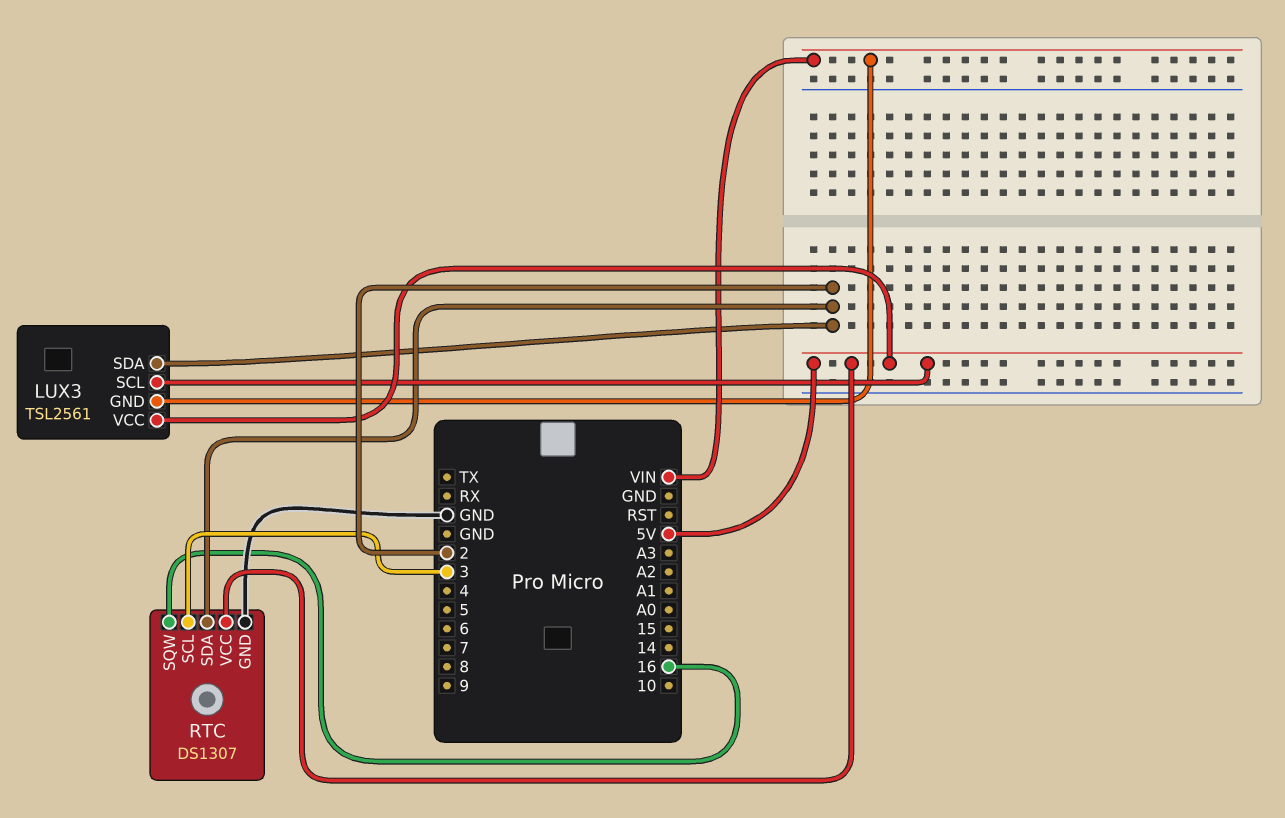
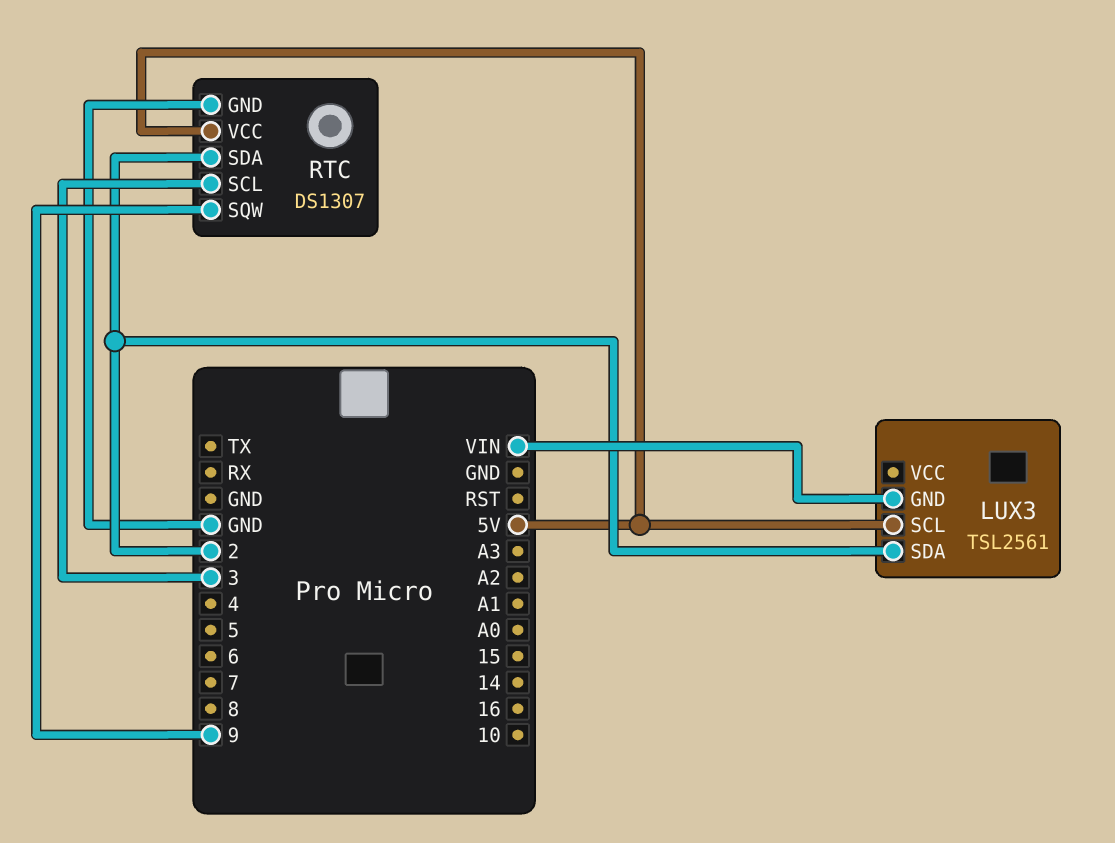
LUX3 pin VCC: 5V -> none
RTC pin SQW: 16 -> 9

